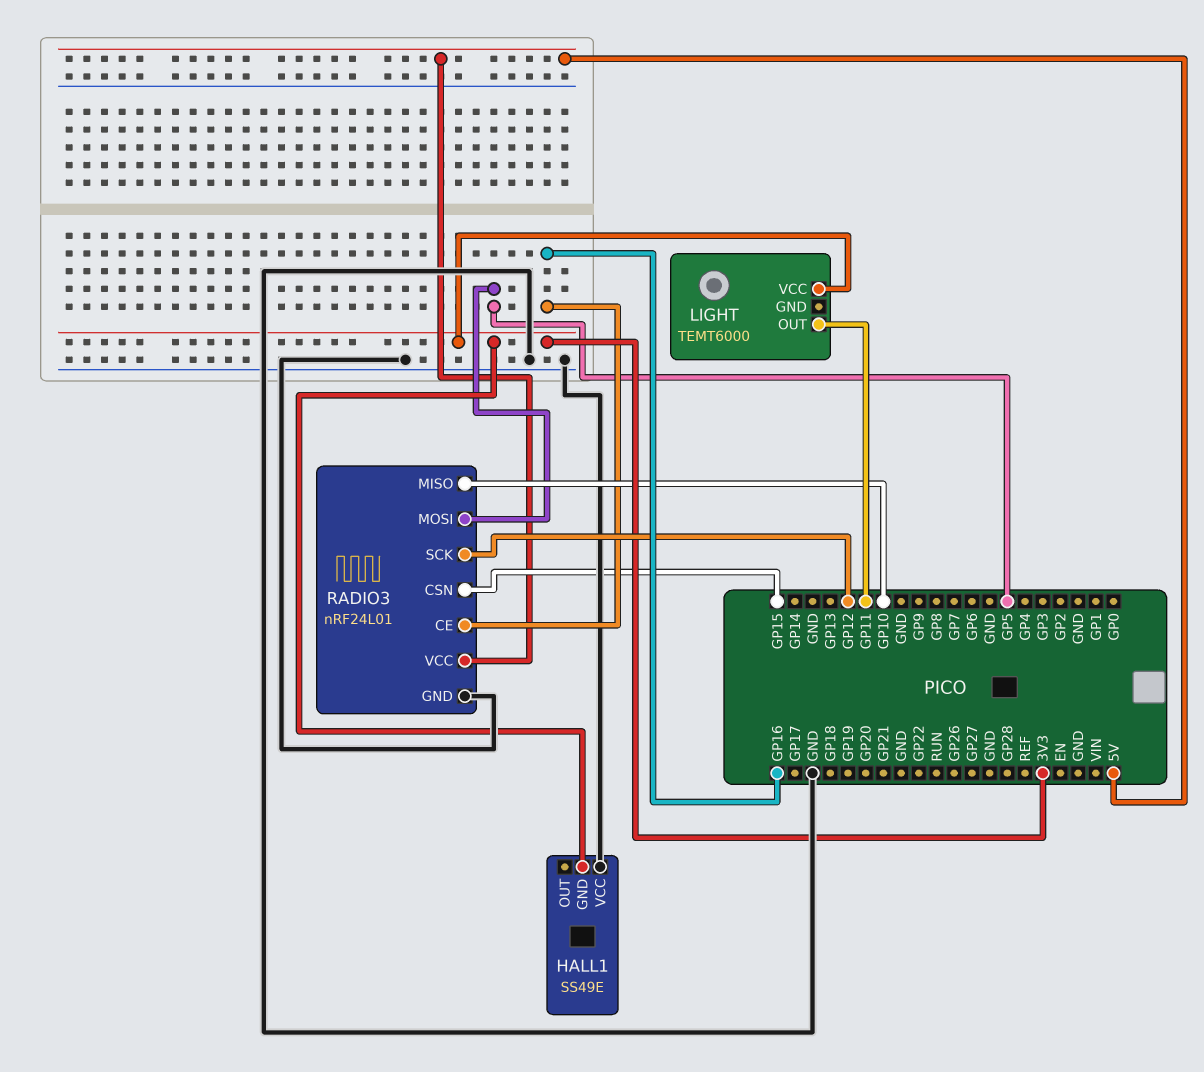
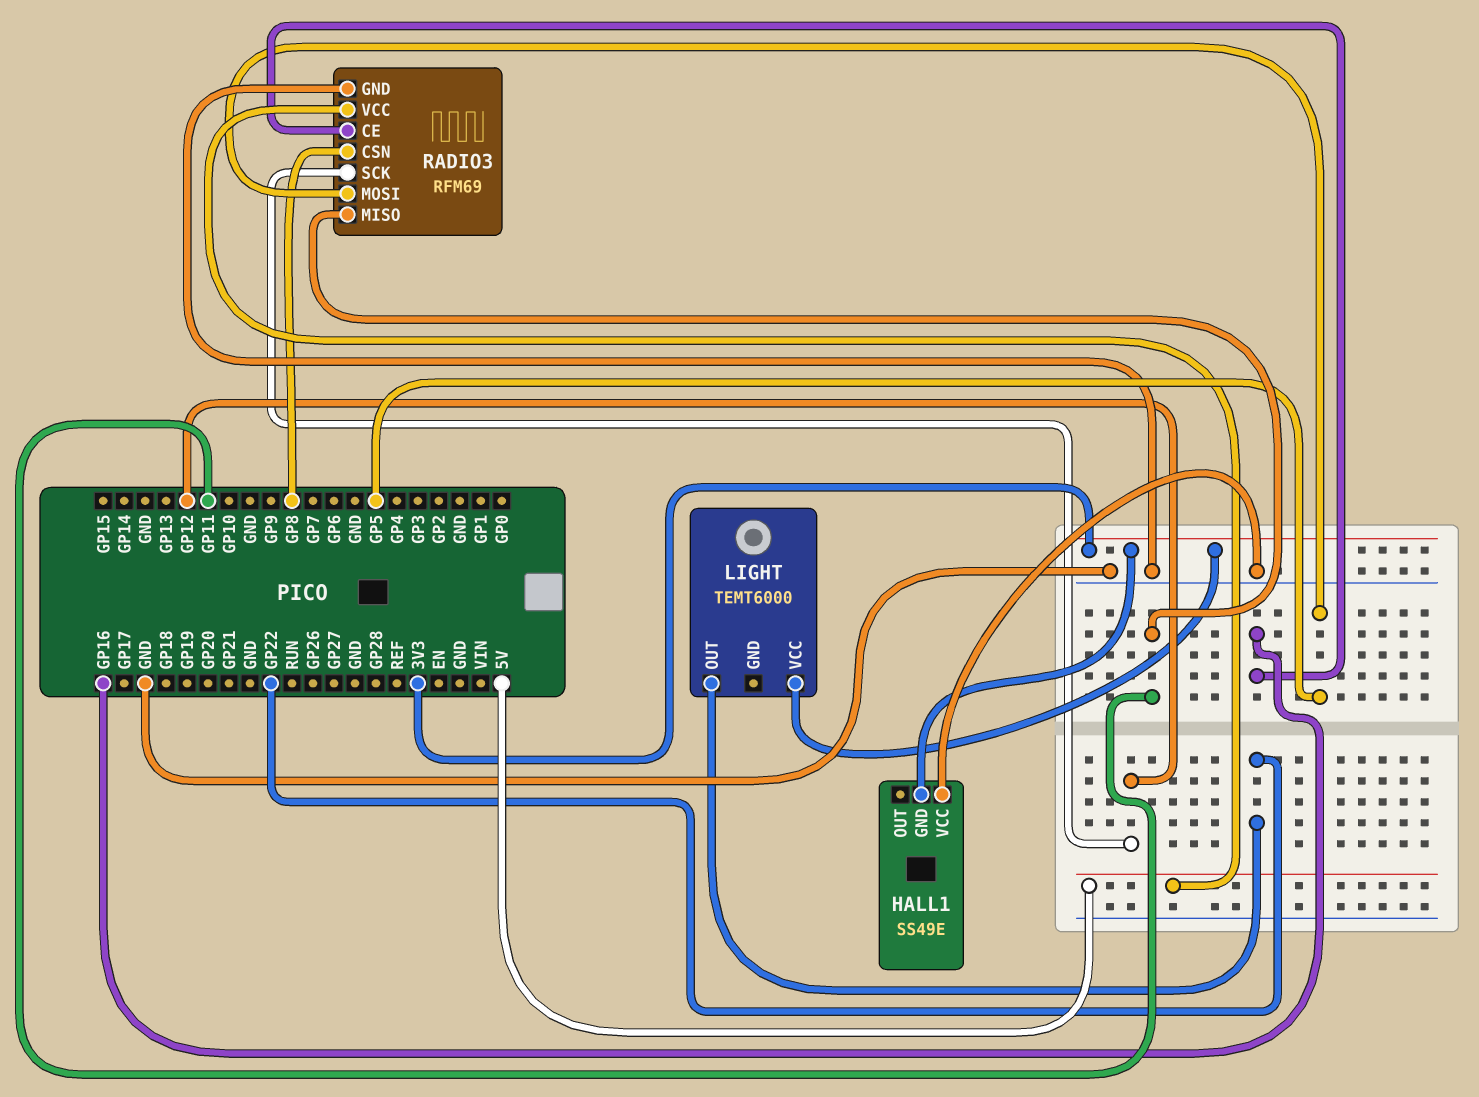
LIGHT pin OUT: GP11 -> GP22
RADIO3: nRF24L01 -> RFM69
RADIO3 pin CSN: GP15 -> GP8
RADIO3 pin MISO: GP10 -> GP11

